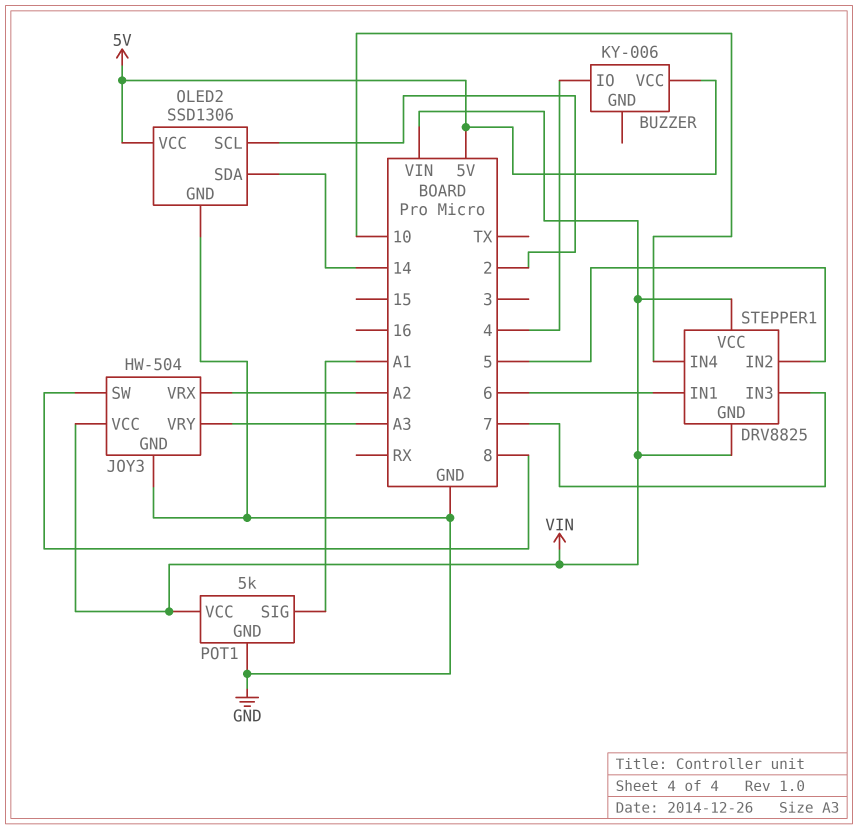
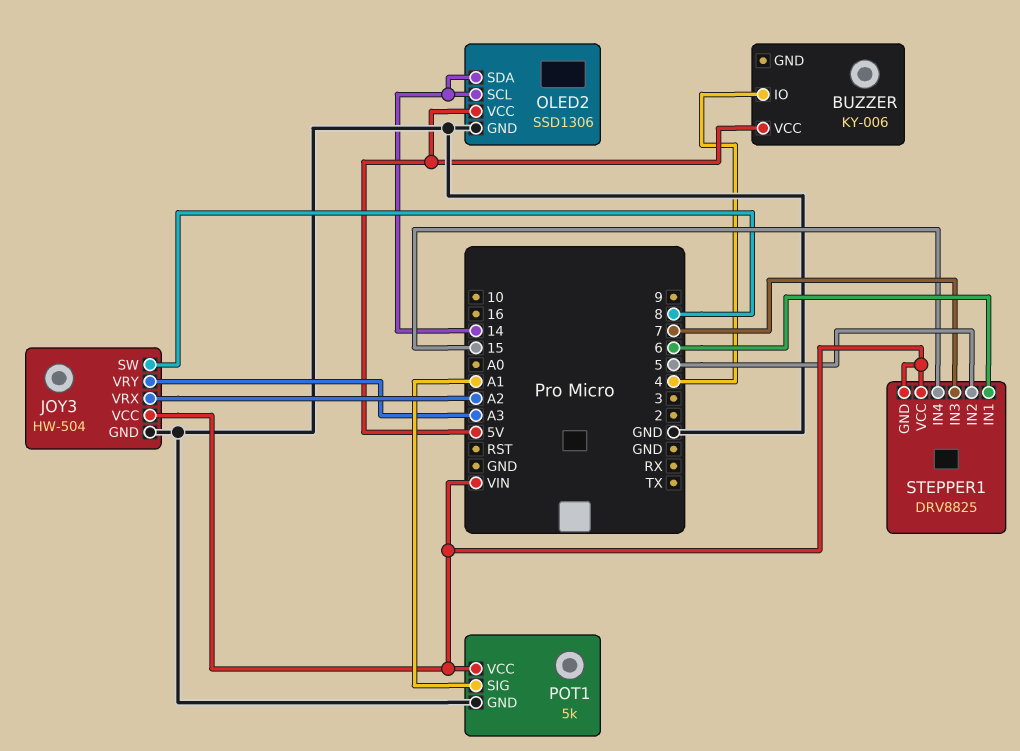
OLED2 pin SCL: 2 -> 14
STEPPER1 pin IN4: 10 -> 15

